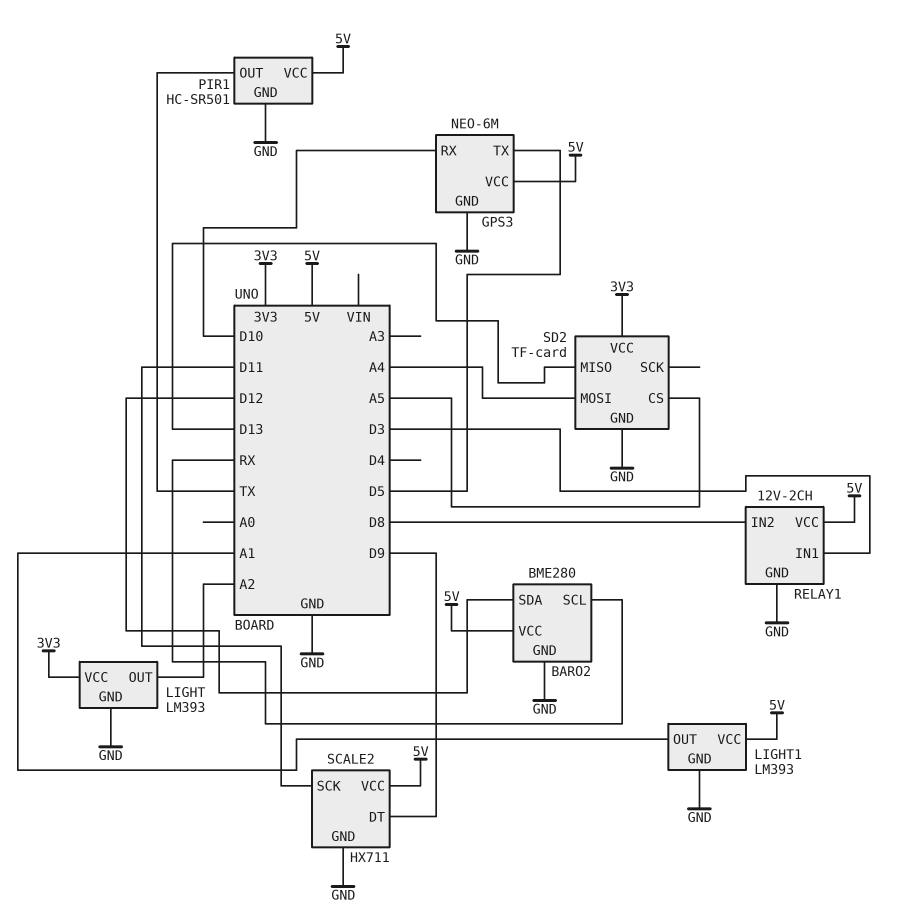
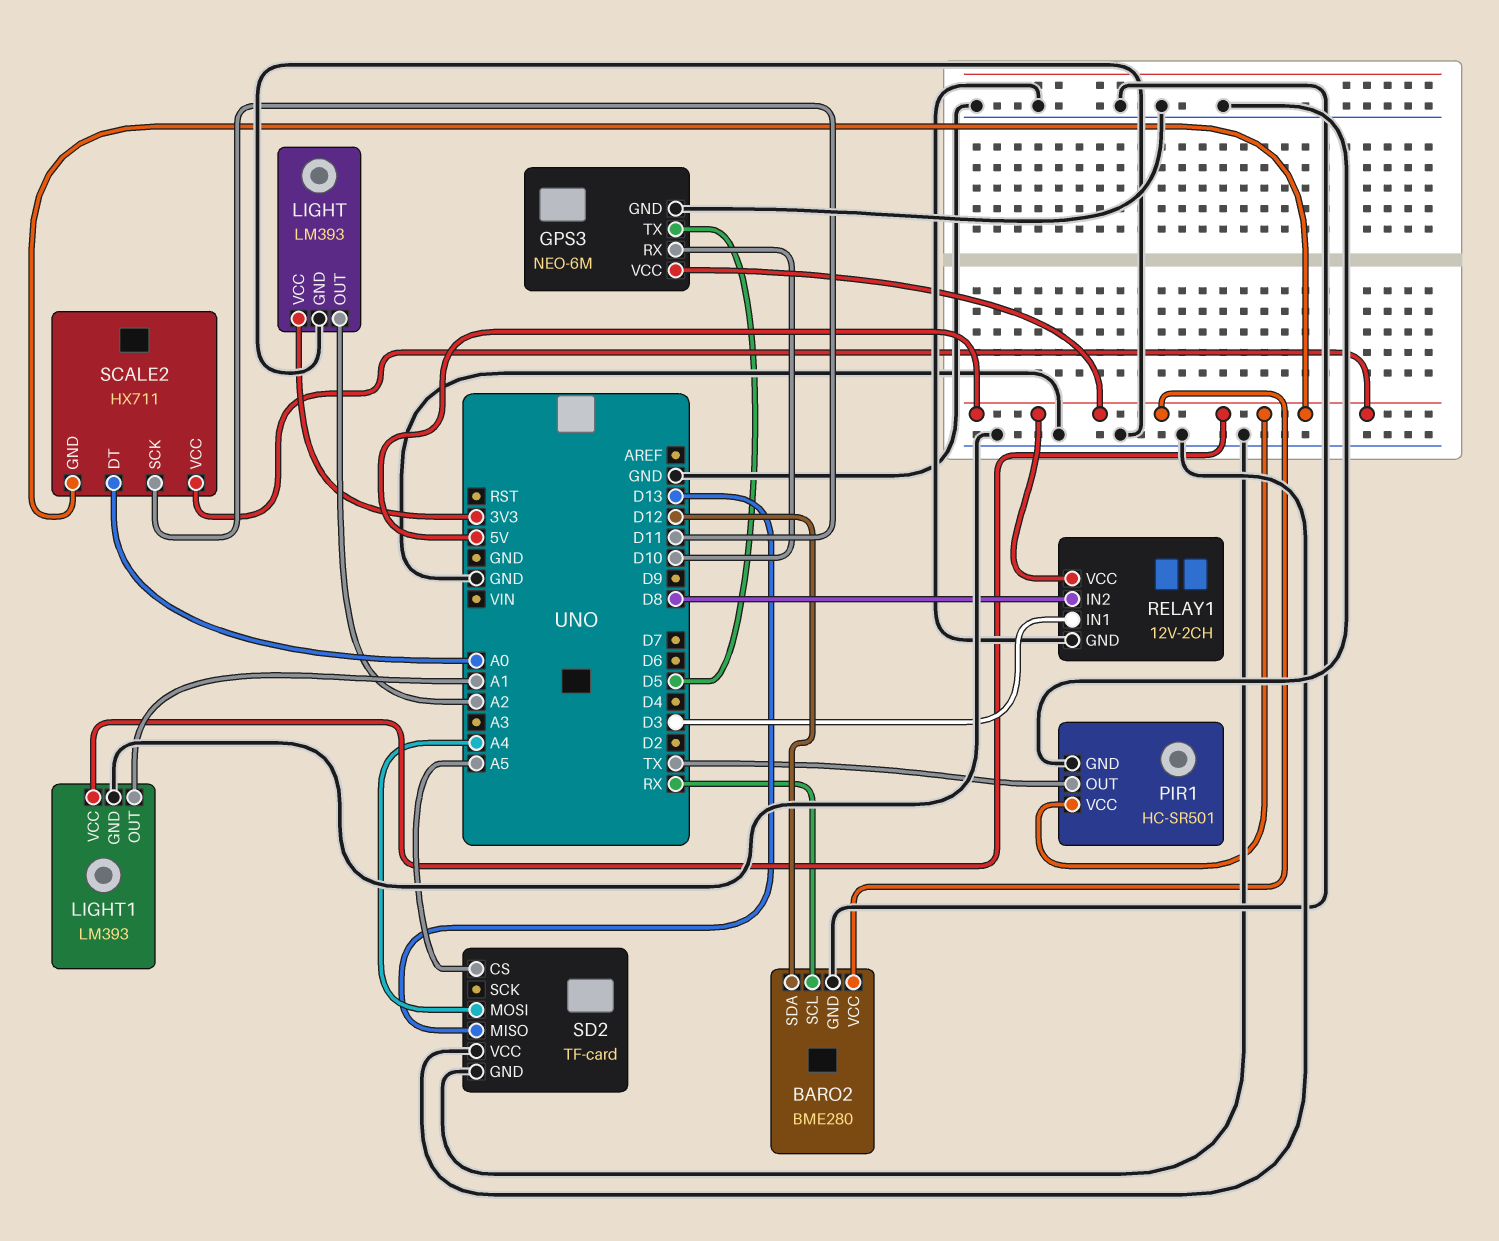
SCALE2 pin DT: D9 -> A0
SCALE2 pin GND: GND -> 5V
SD2 pin VCC: 3V3 -> GND

